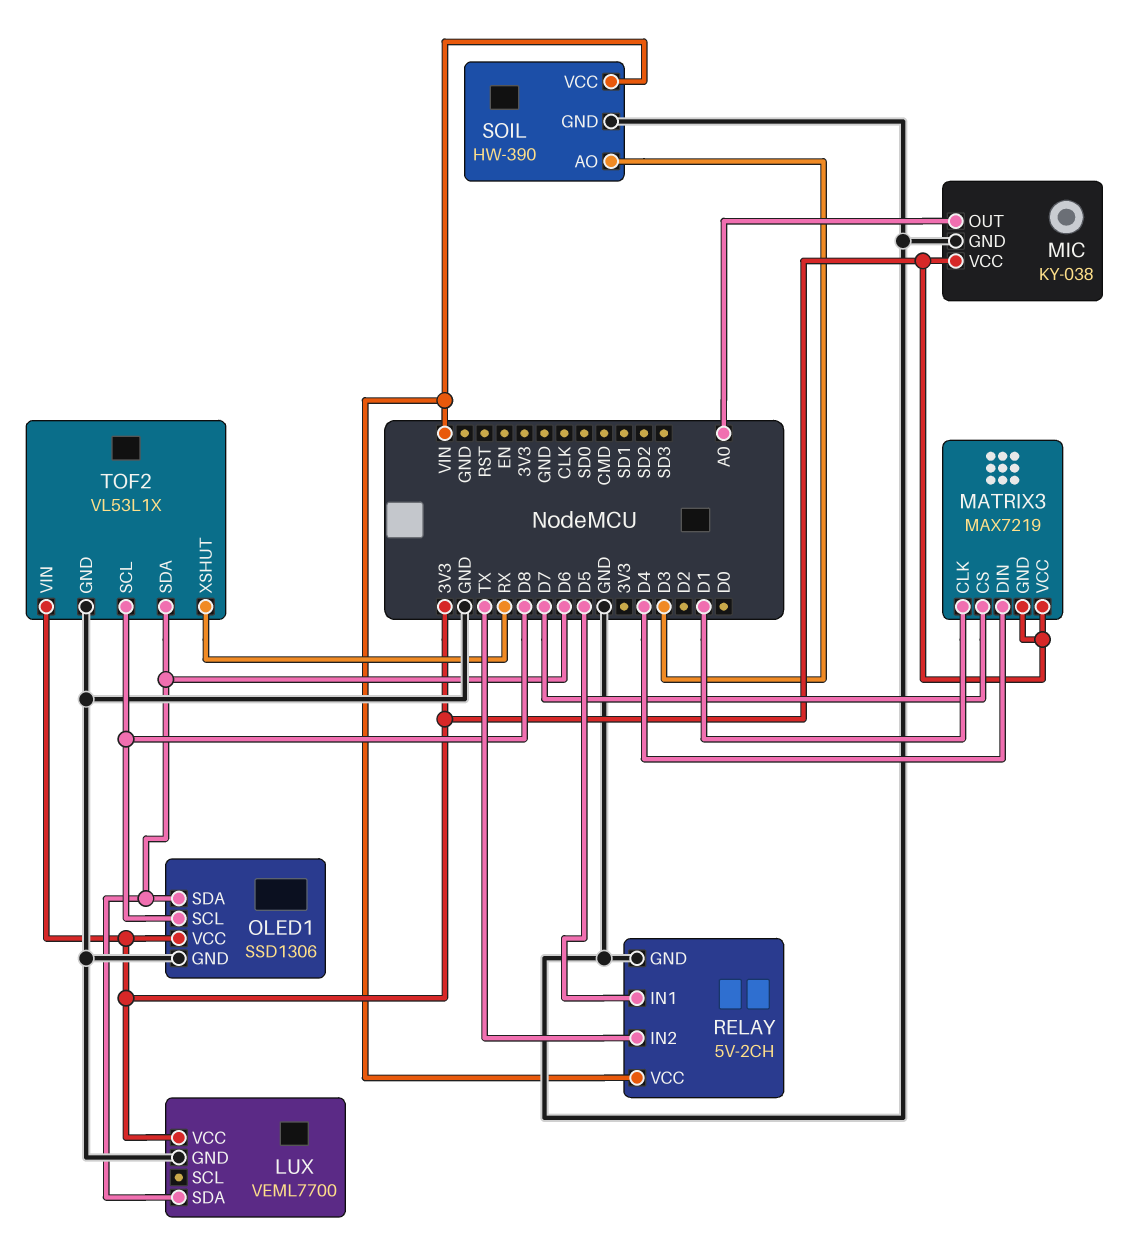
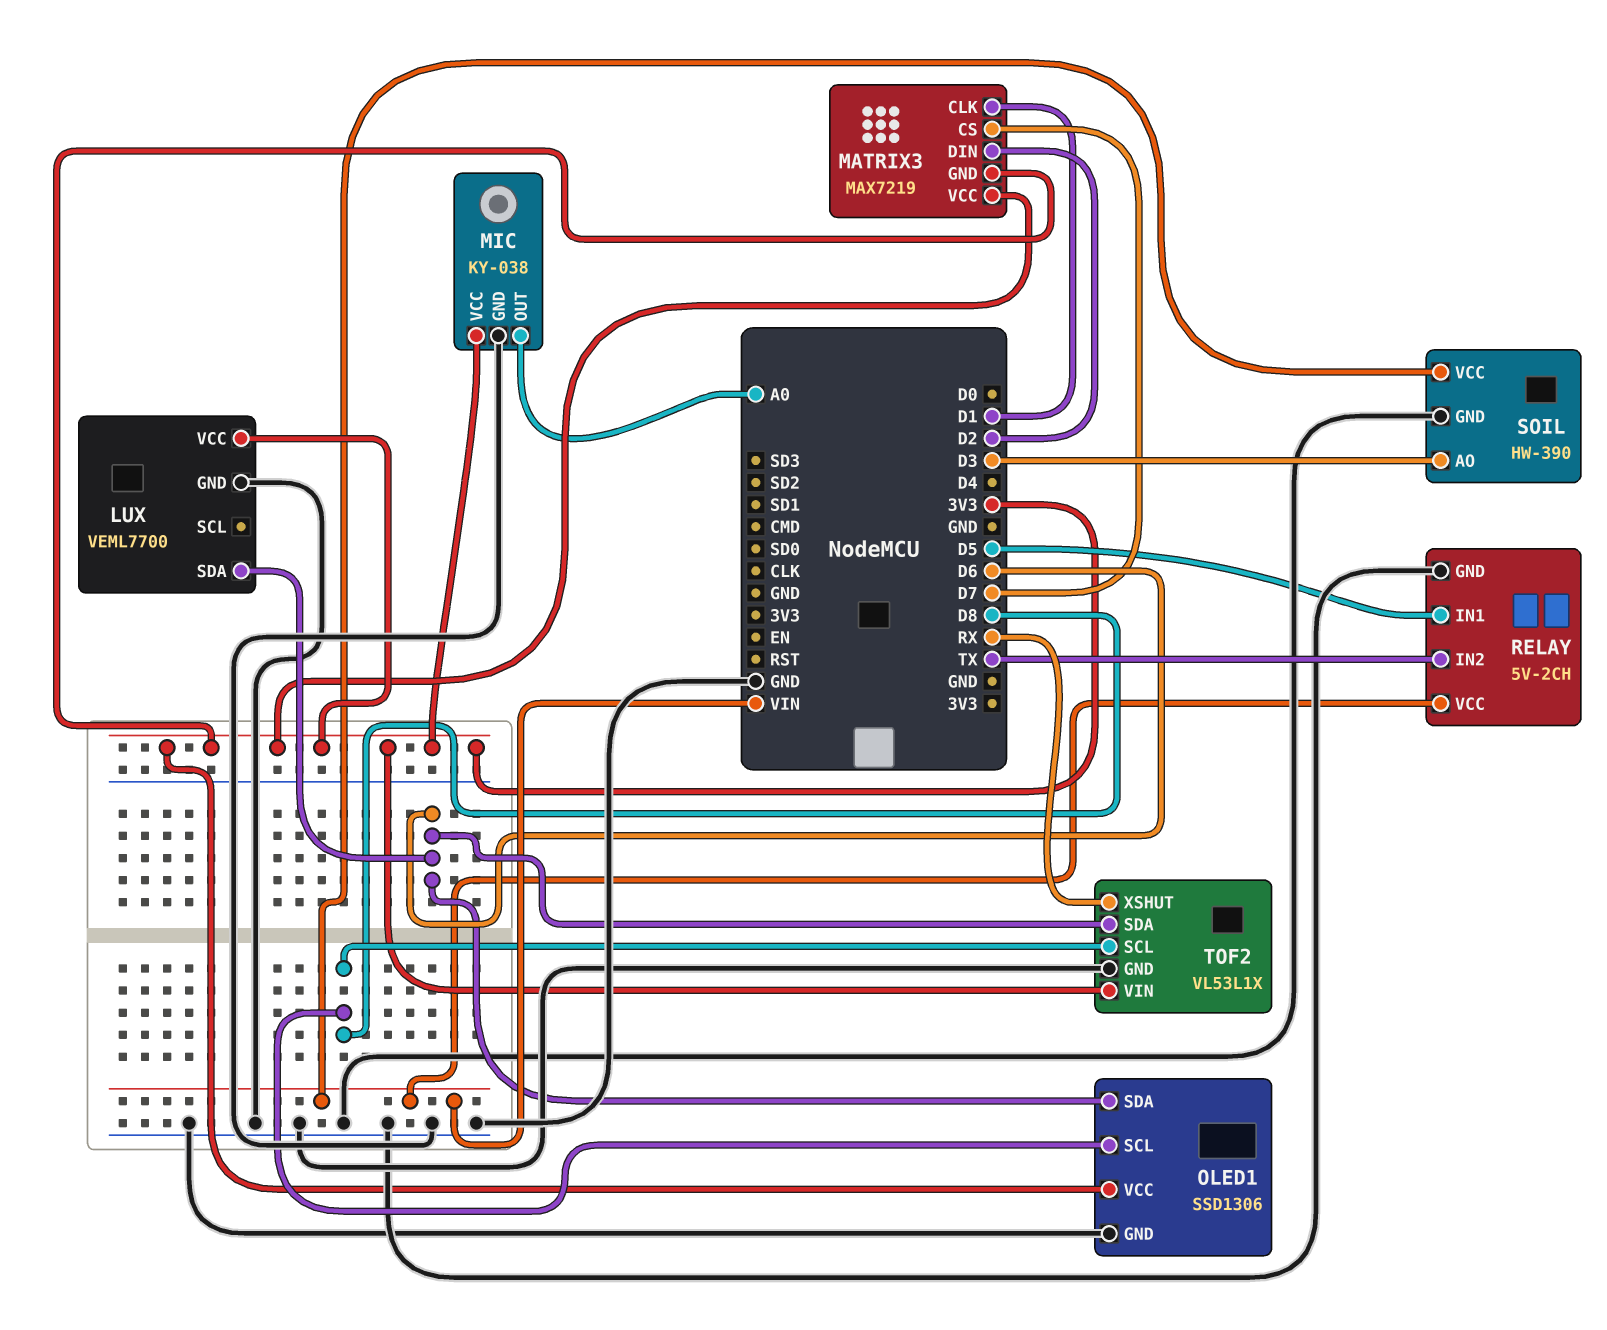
MATRIX3 pin DIN: D4 -> D2

